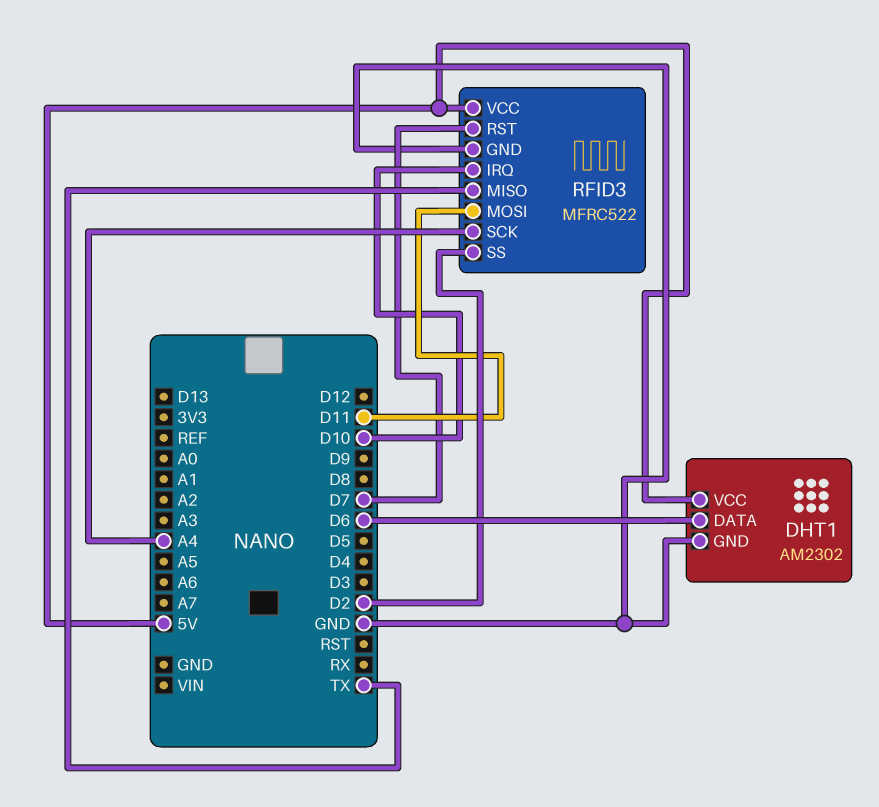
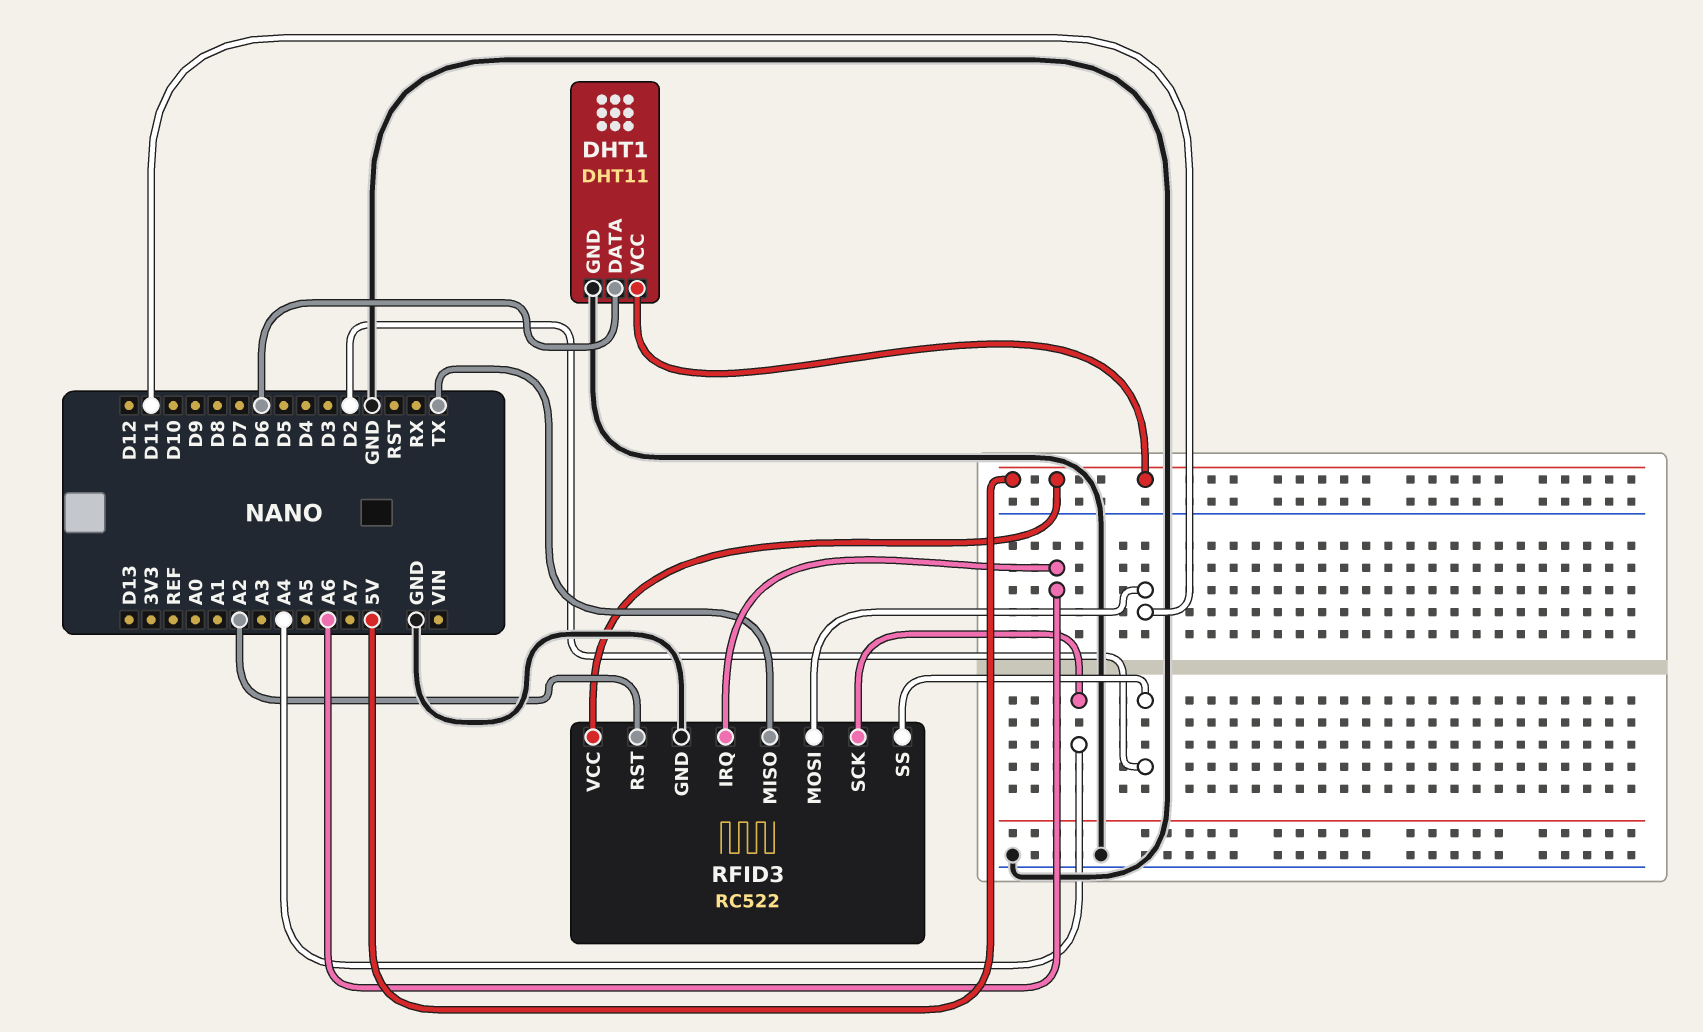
DHT1: AM2302 -> DHT11
RFID3: MFRC522 -> RC522
RFID3 pin IRQ: D10 -> A6
RFID3 pin RST: D7 -> A2

